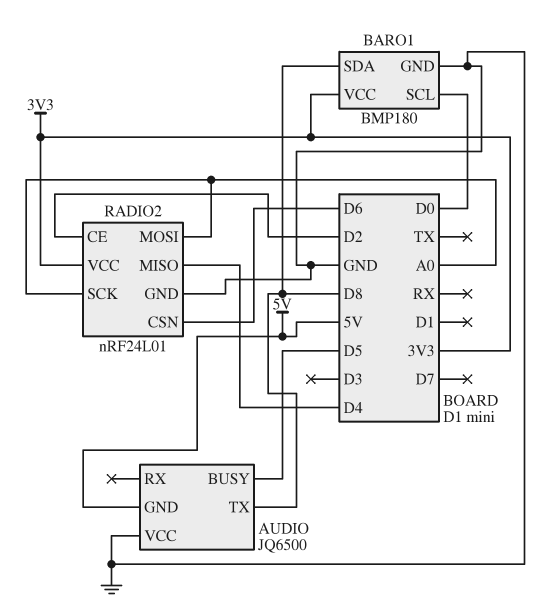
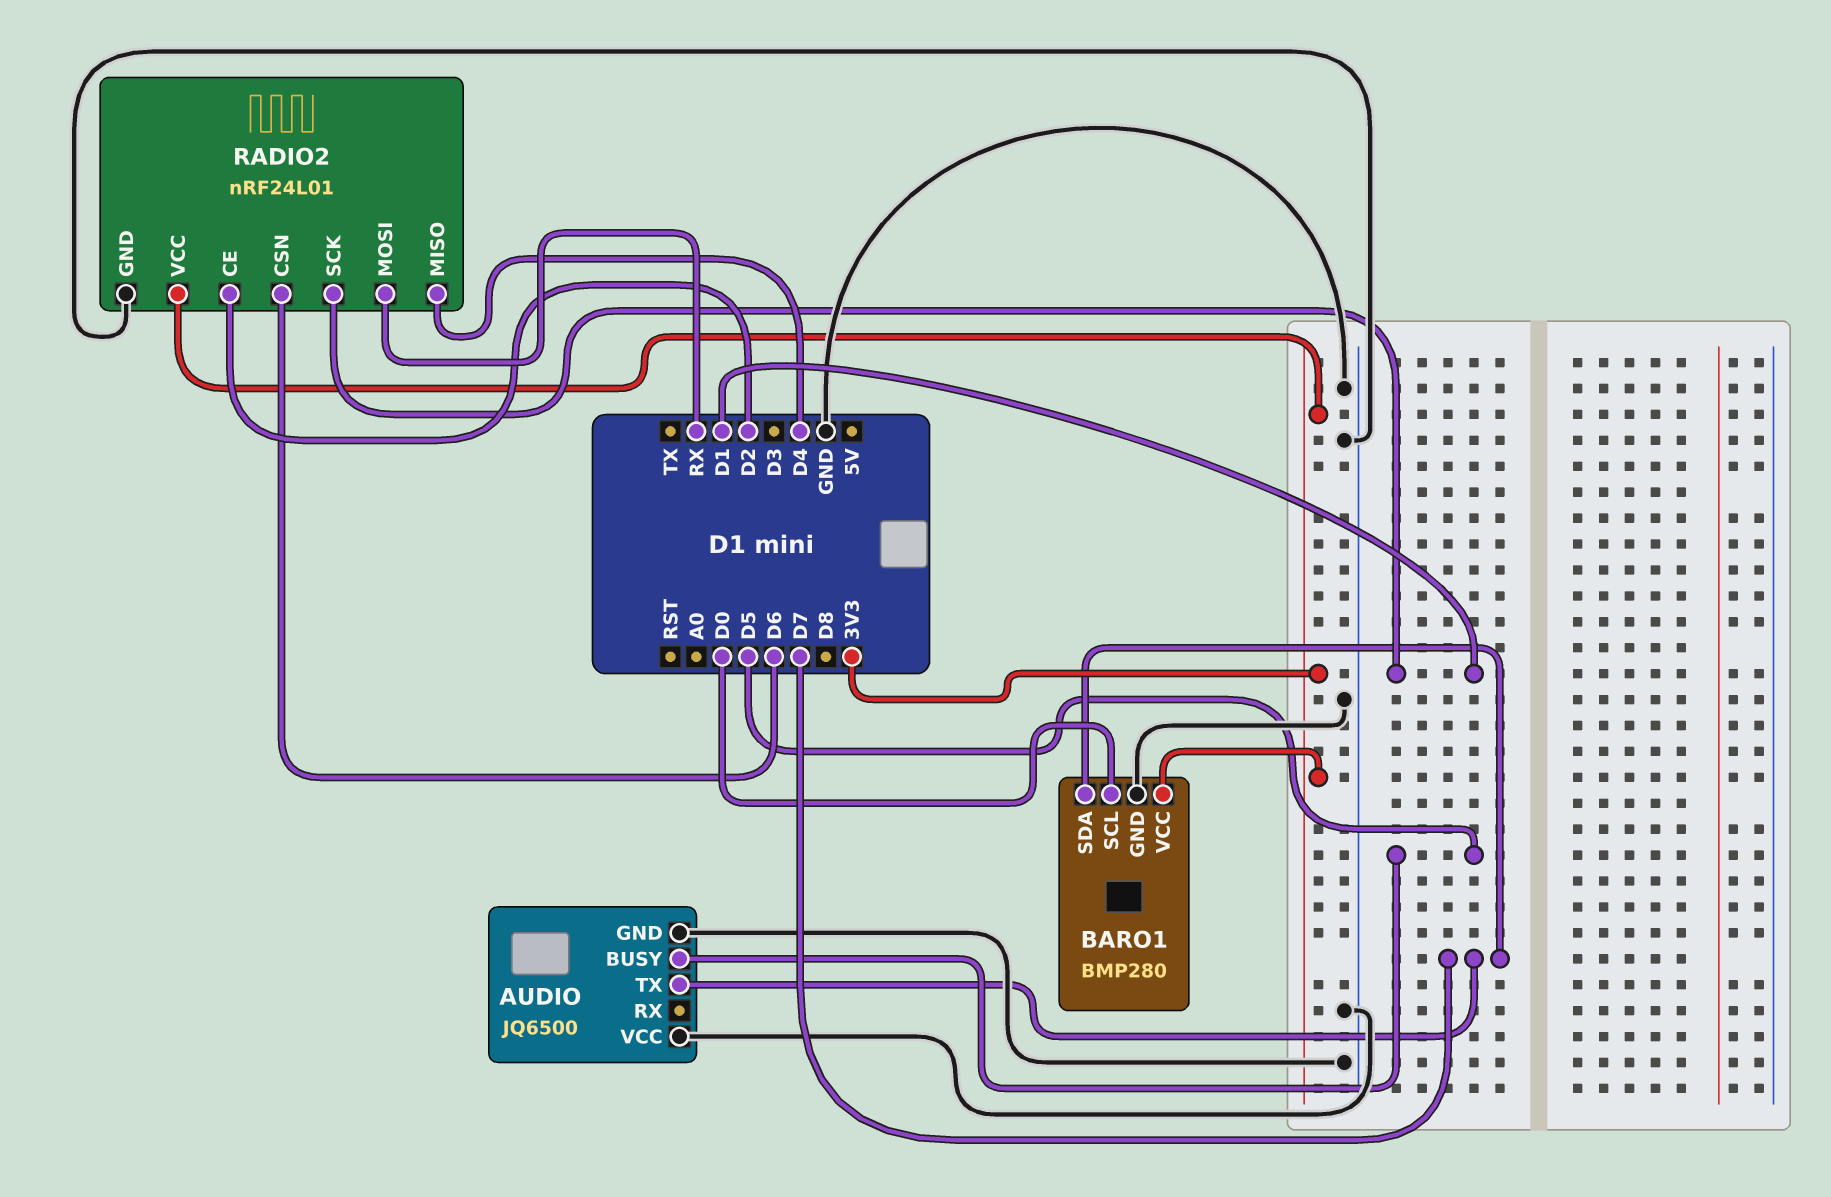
AUDIO pin GND: 5V -> GND
AUDIO pin TX: D8 -> D7
BARO1: BMP180 -> BMP280
BARO1 pin SDA: D8 -> D7
RADIO2 pin MOSI: A0 -> RX
RADIO2 pin SCK: A0 -> D1

